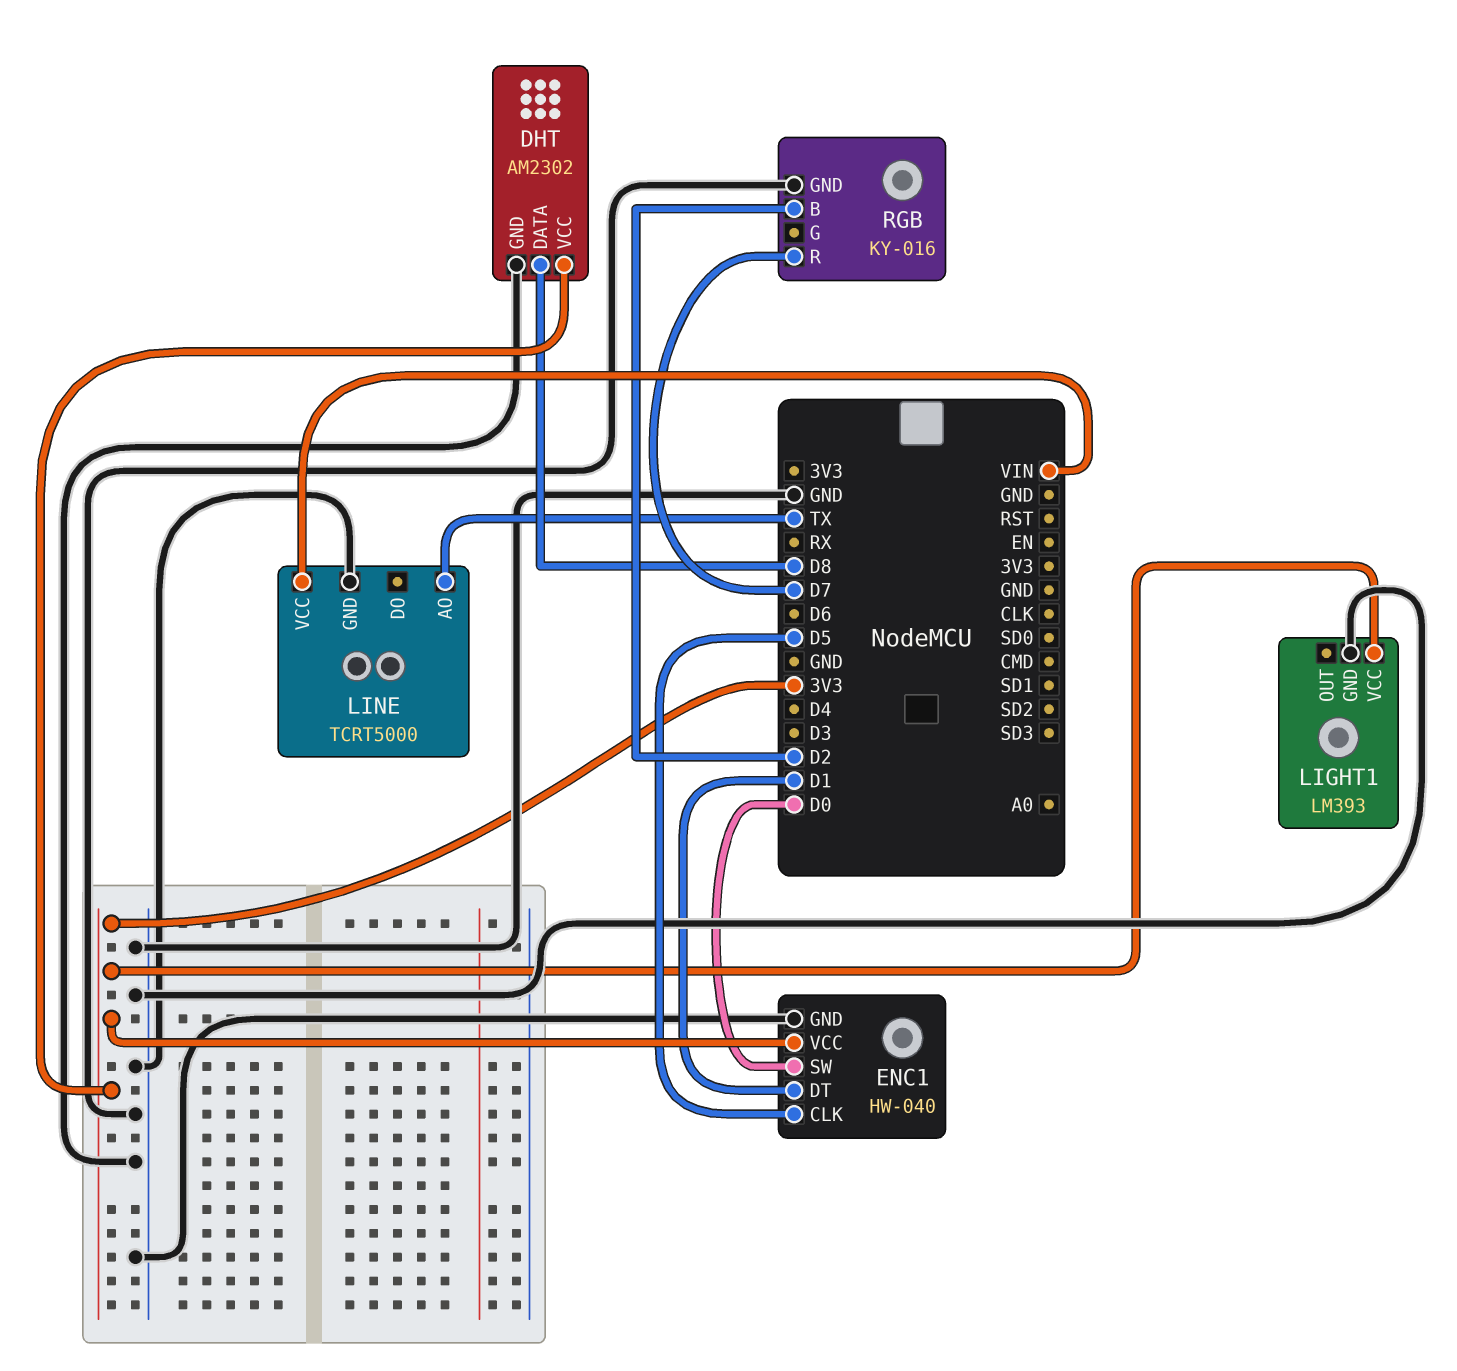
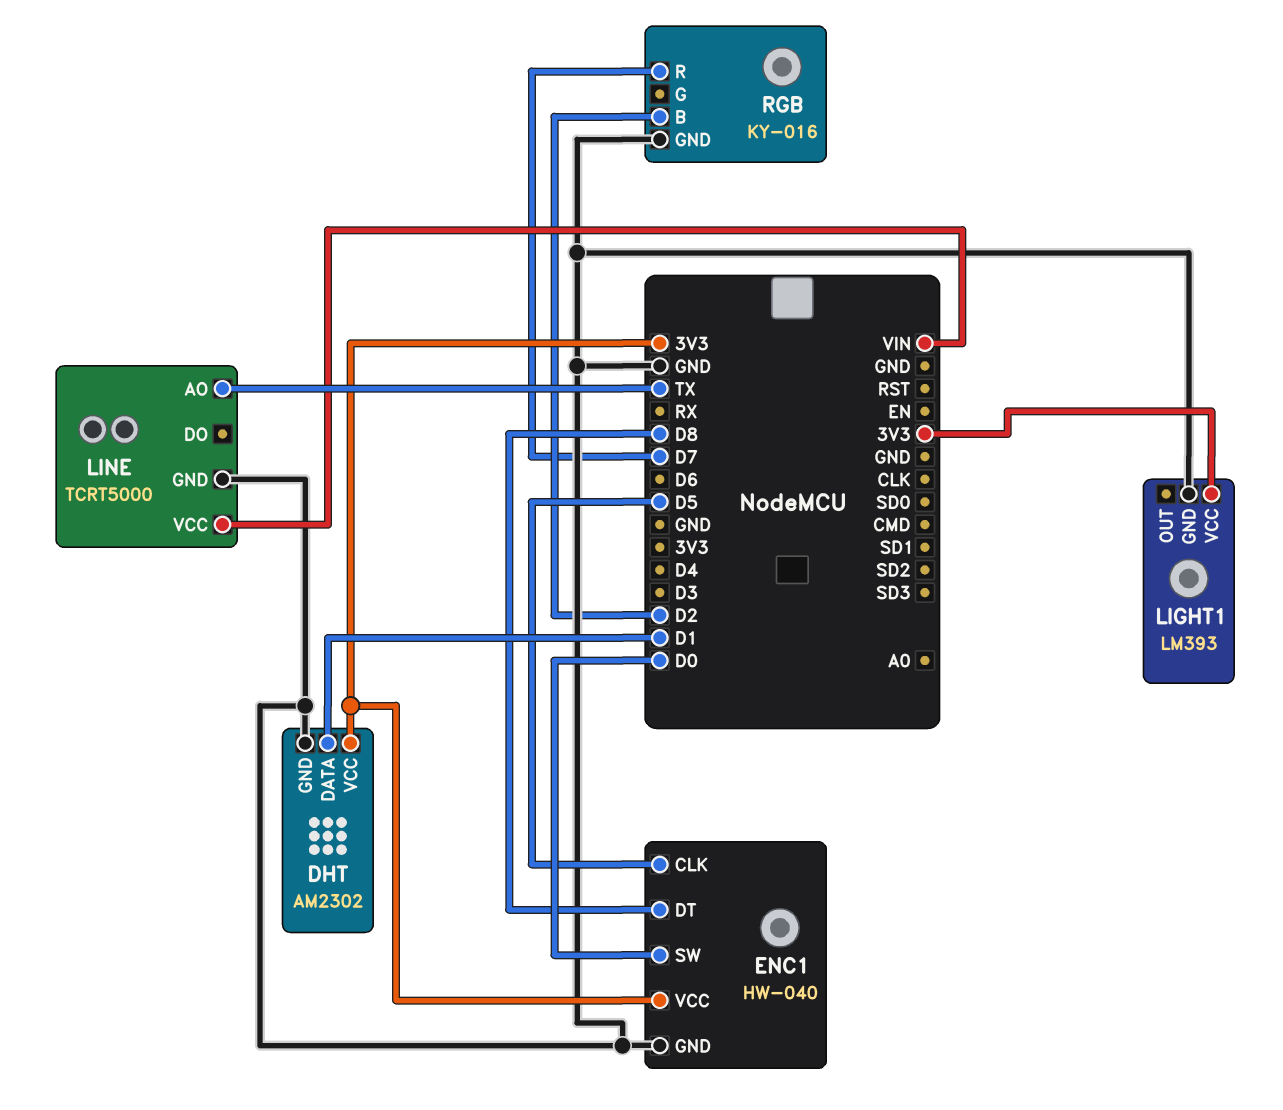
DHT pin DATA: D8 -> D1
ENC1 pin DT: D1 -> D8

